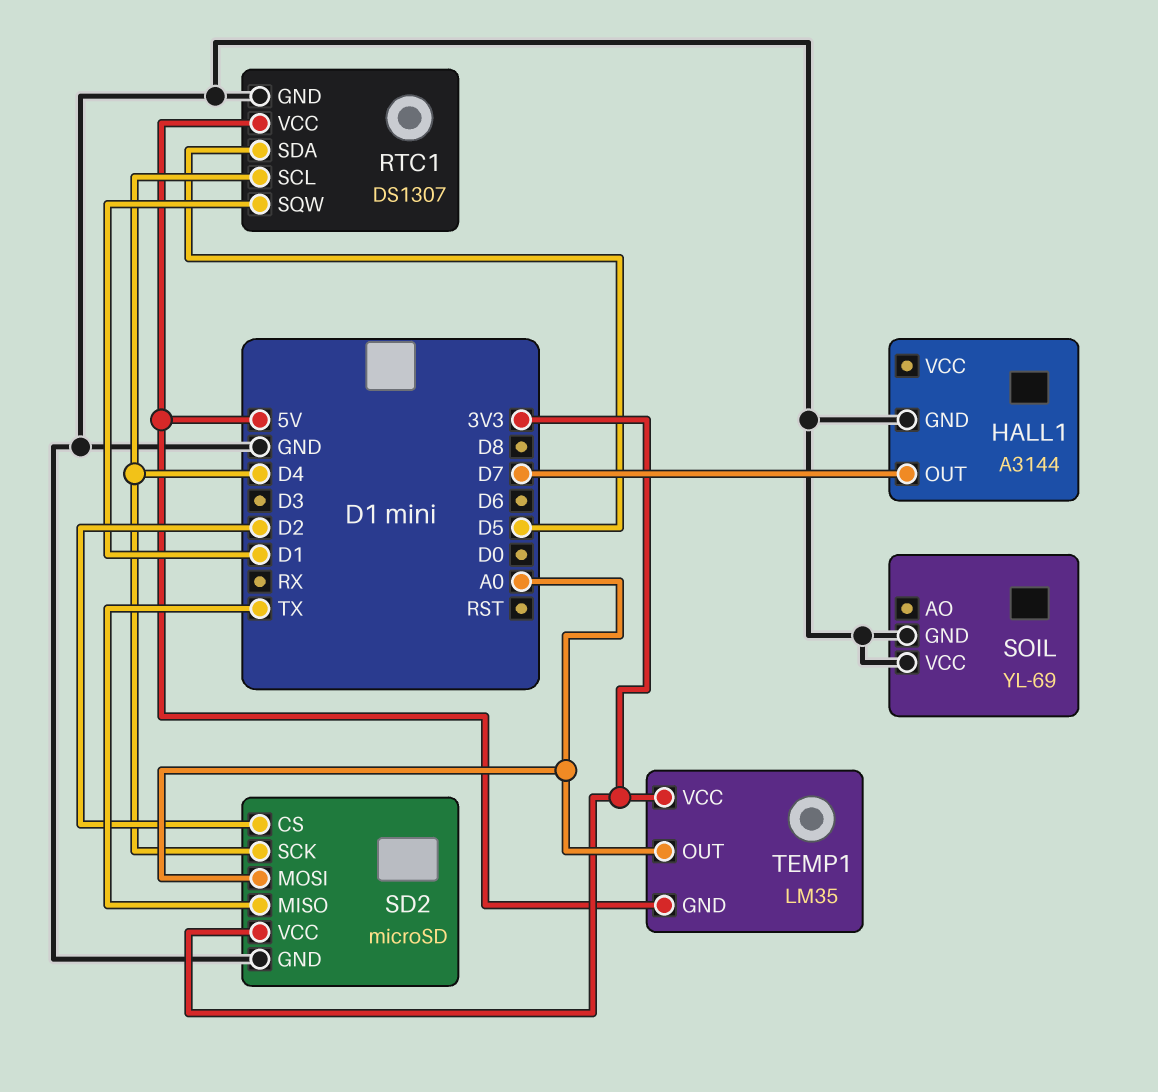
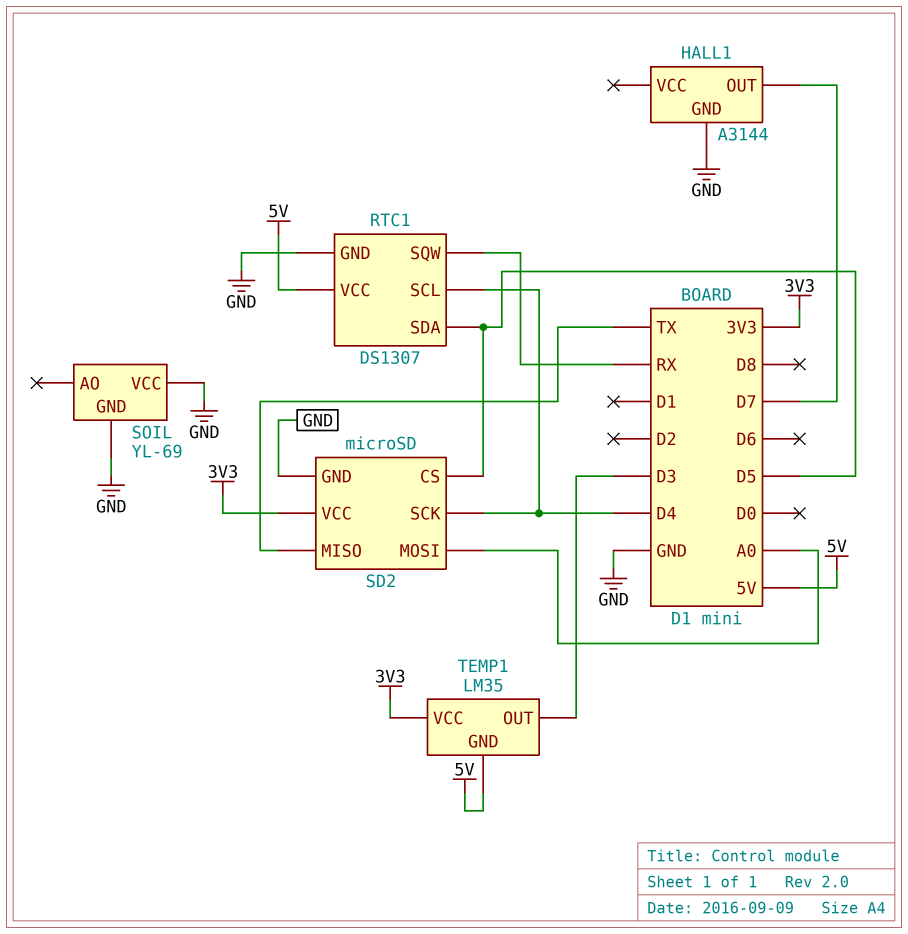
RTC1 pin SQW: D1 -> RX
SD2 pin CS: D2 -> D5
TEMP1 pin OUT: A0 -> D3

